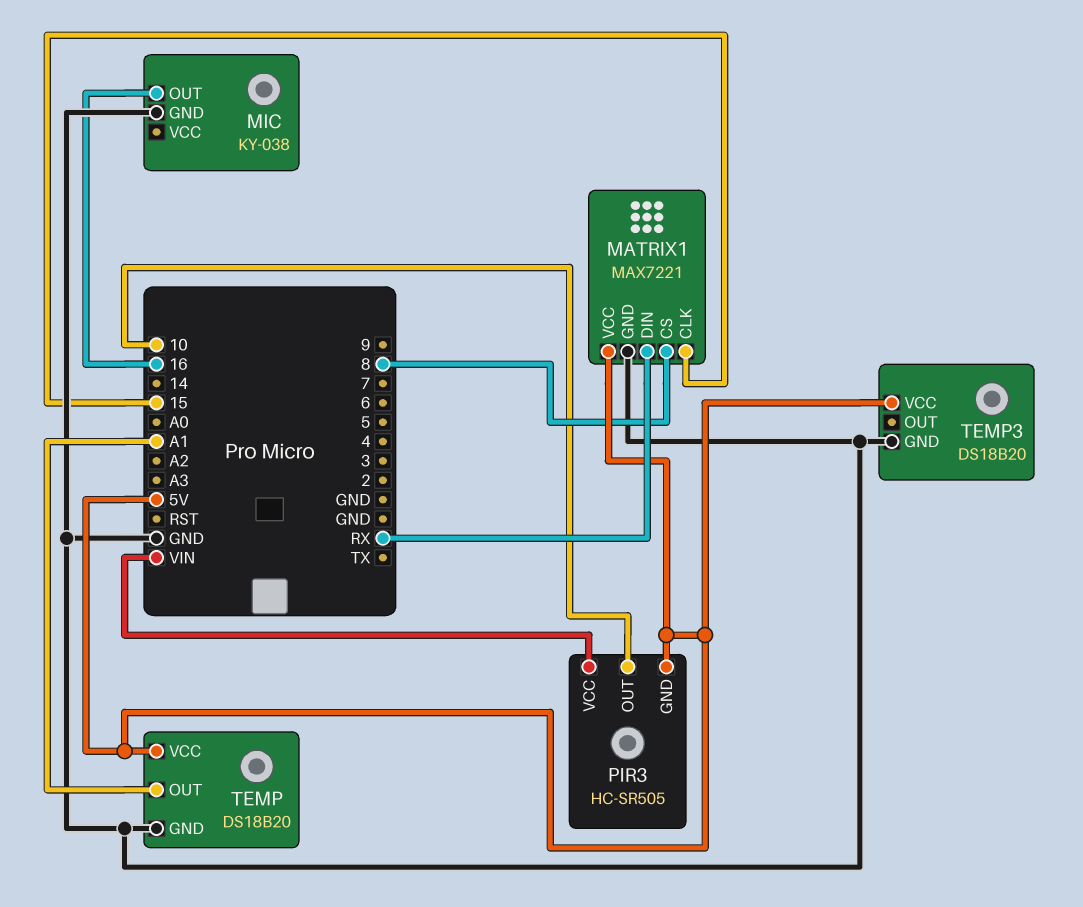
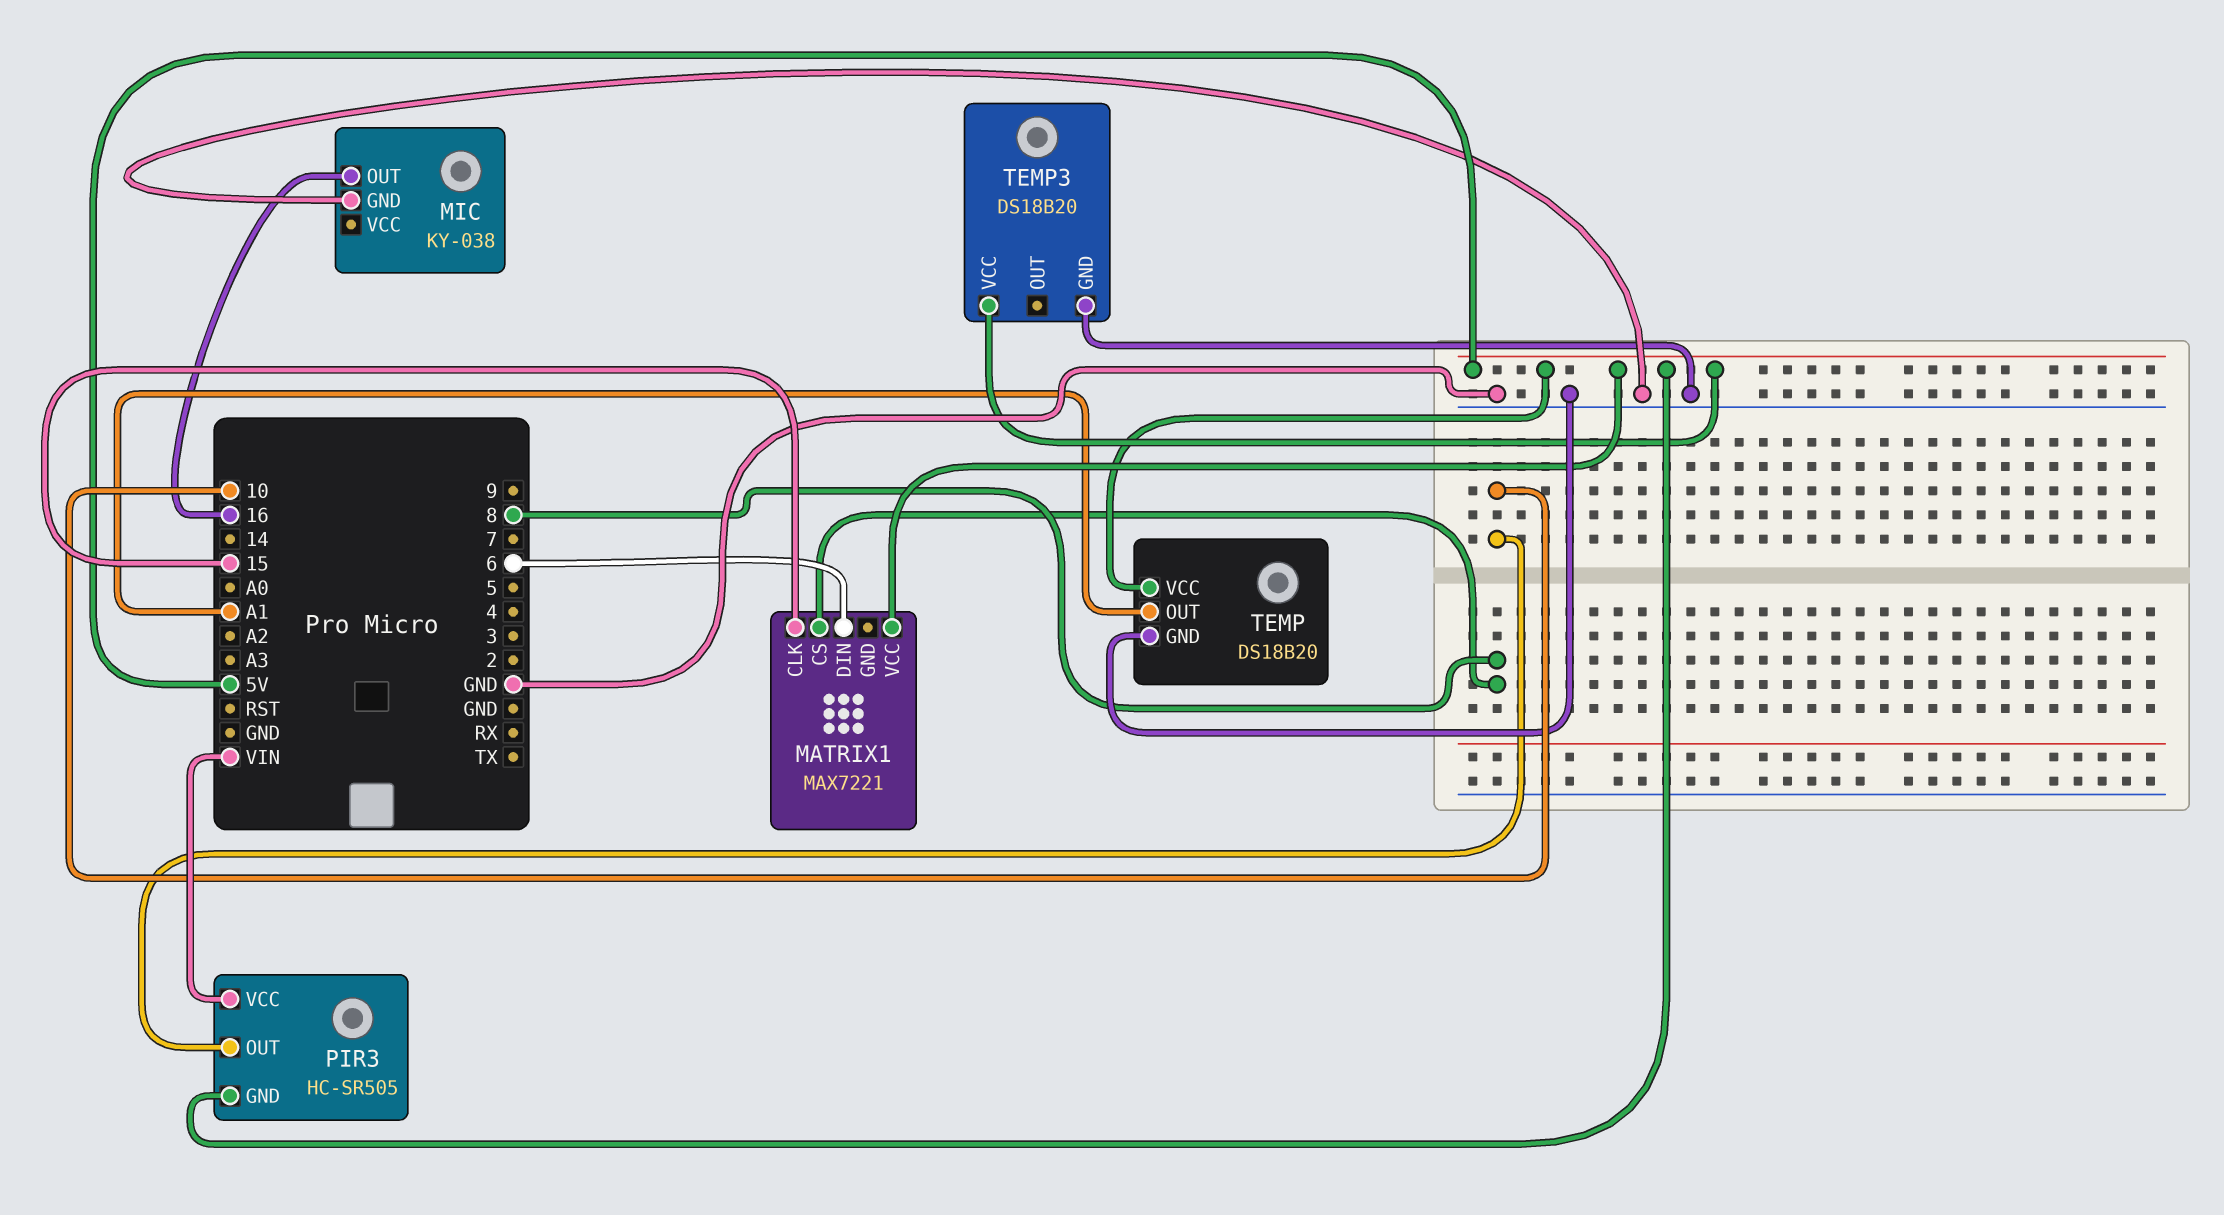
MATRIX1 pin DIN: RX -> 6
MATRIX1 pin GND: GND -> none

